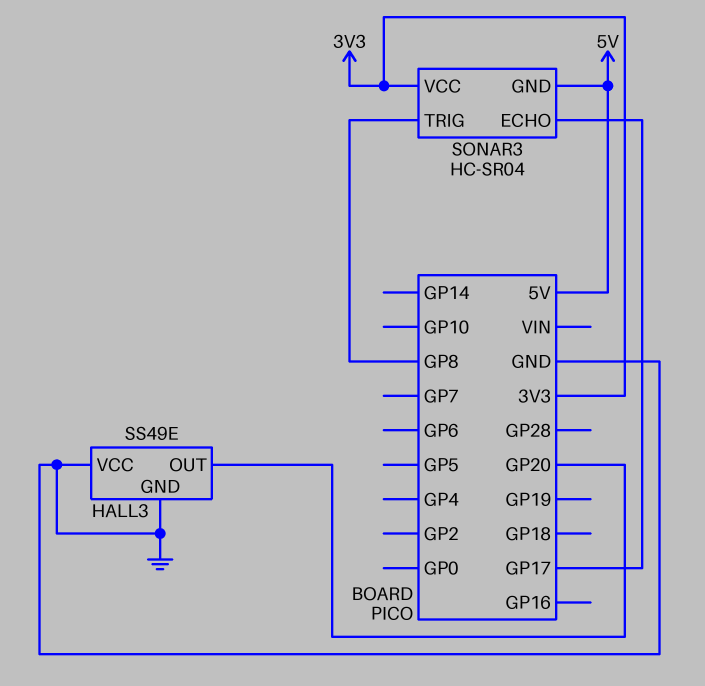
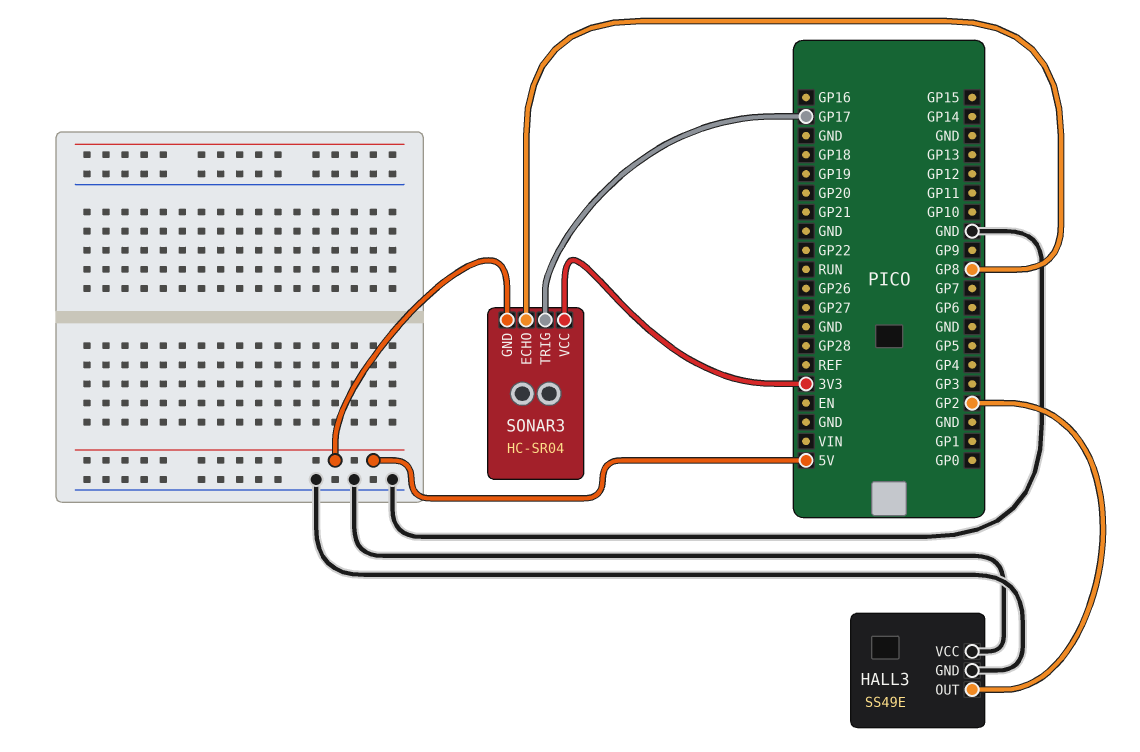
HALL3 pin OUT: GP20 -> GP2
SONAR3 pin ECHO: GP17 -> GP8
SONAR3 pin TRIG: GP8 -> GP17

